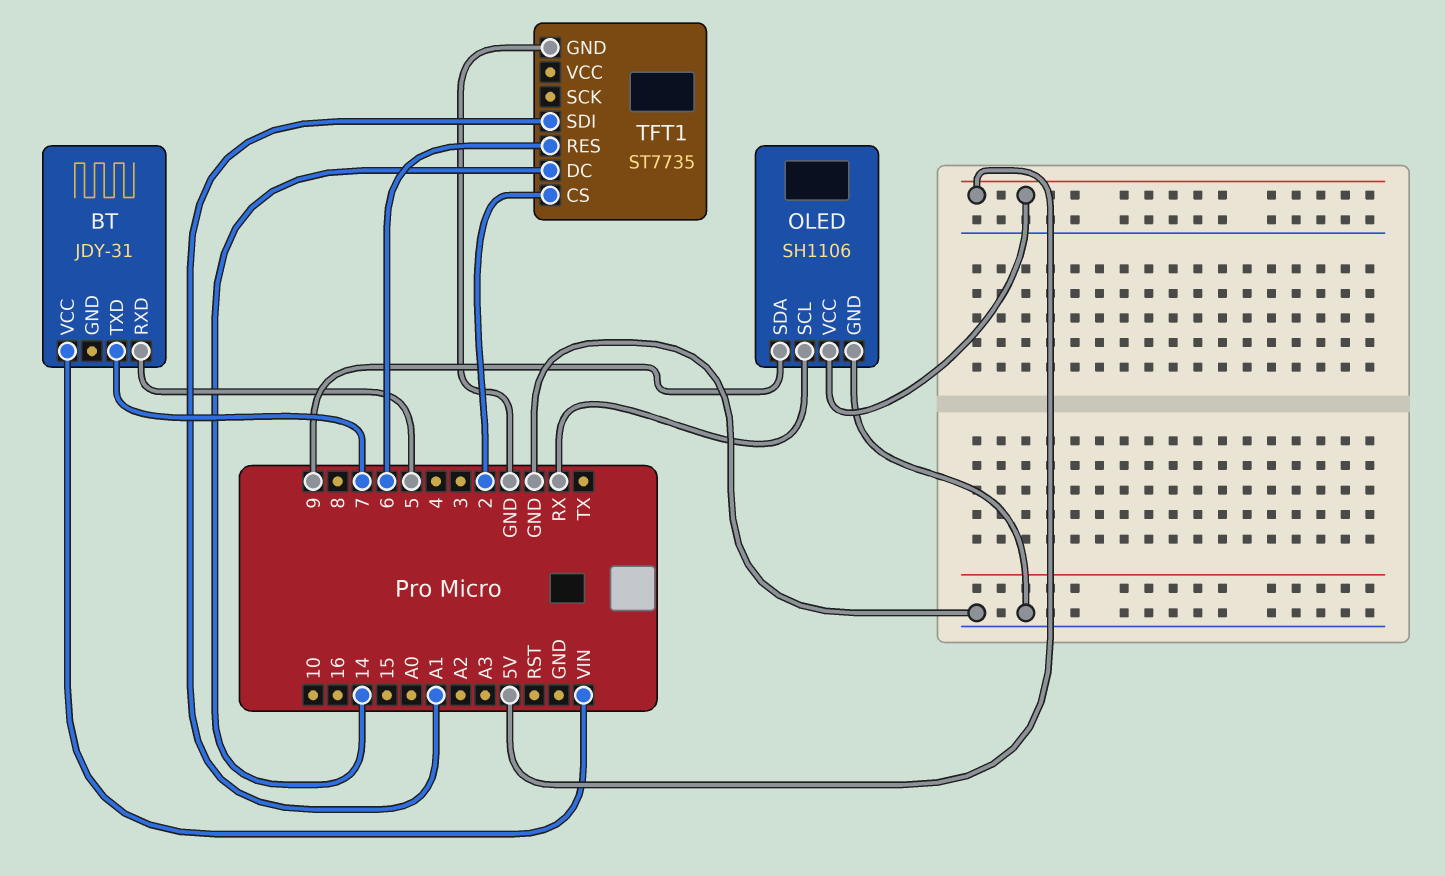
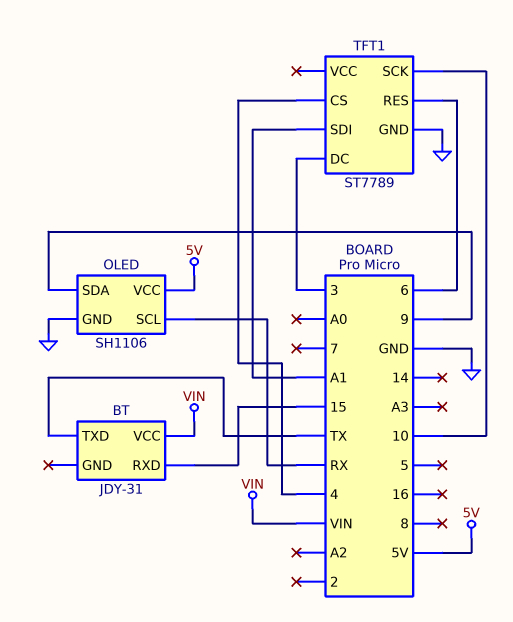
BT pin RXD: 5 -> 15
BT pin TXD: 7 -> TX
TFT1: ST7735 -> ST7789
TFT1 pin CS: 2 -> 4
TFT1 pin DC: 14 -> 3
TFT1 pin SCK: none -> 10

